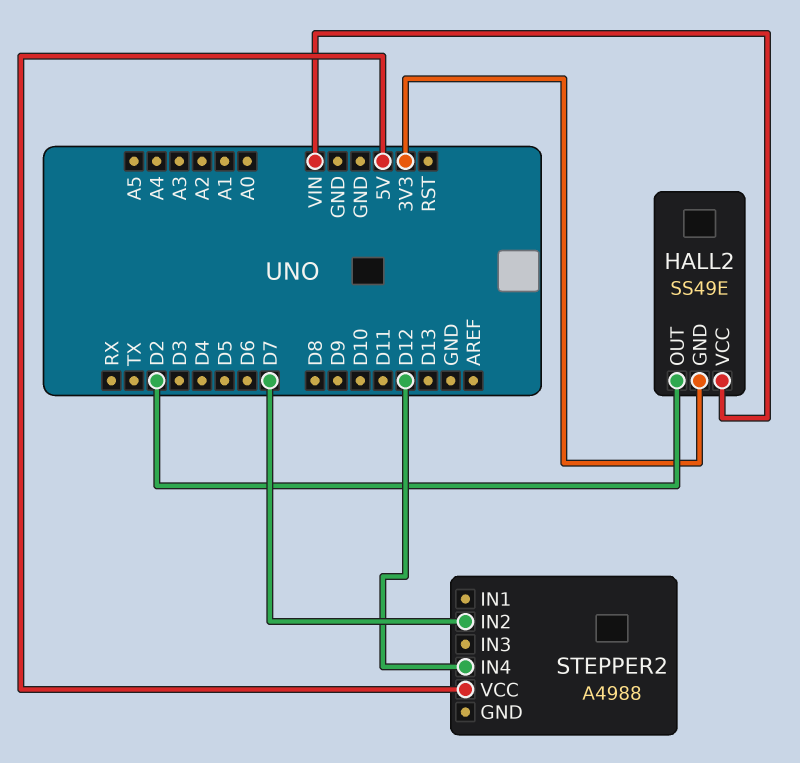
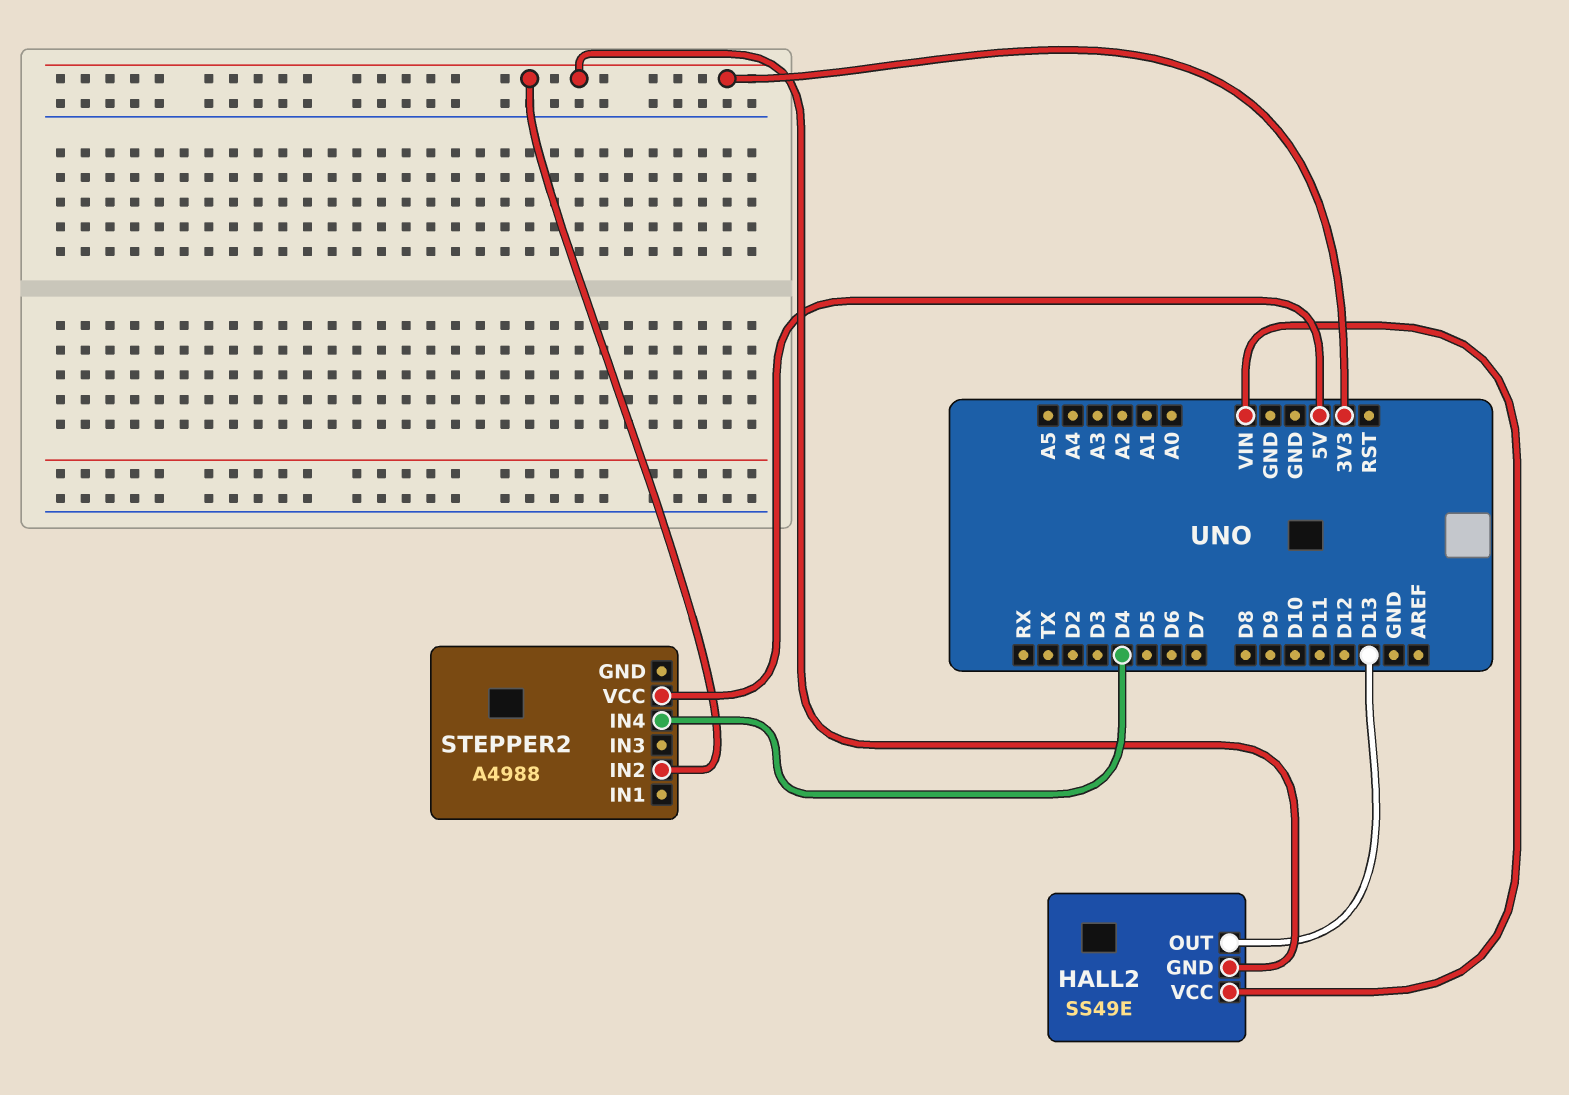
HALL2 pin OUT: D2 -> D13
STEPPER2 pin IN2: D7 -> 3V3
STEPPER2 pin IN4: D12 -> D4

